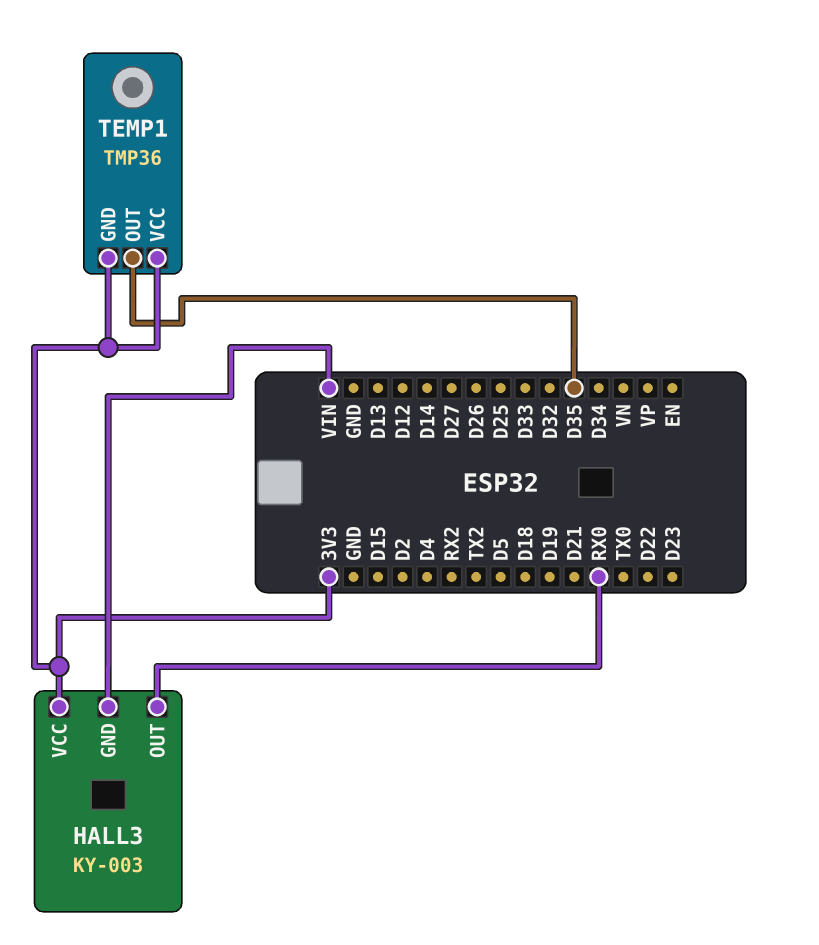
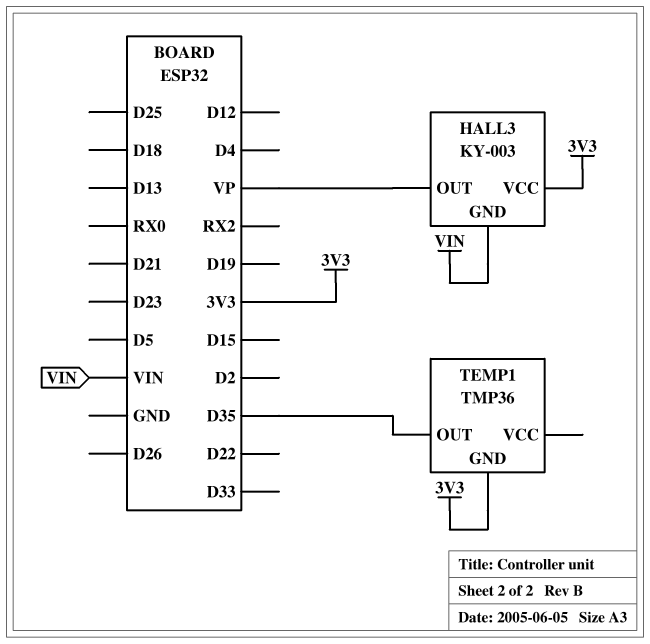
HALL3 pin OUT: RX0 -> VP
TEMP1 pin VCC: 3V3 -> none

